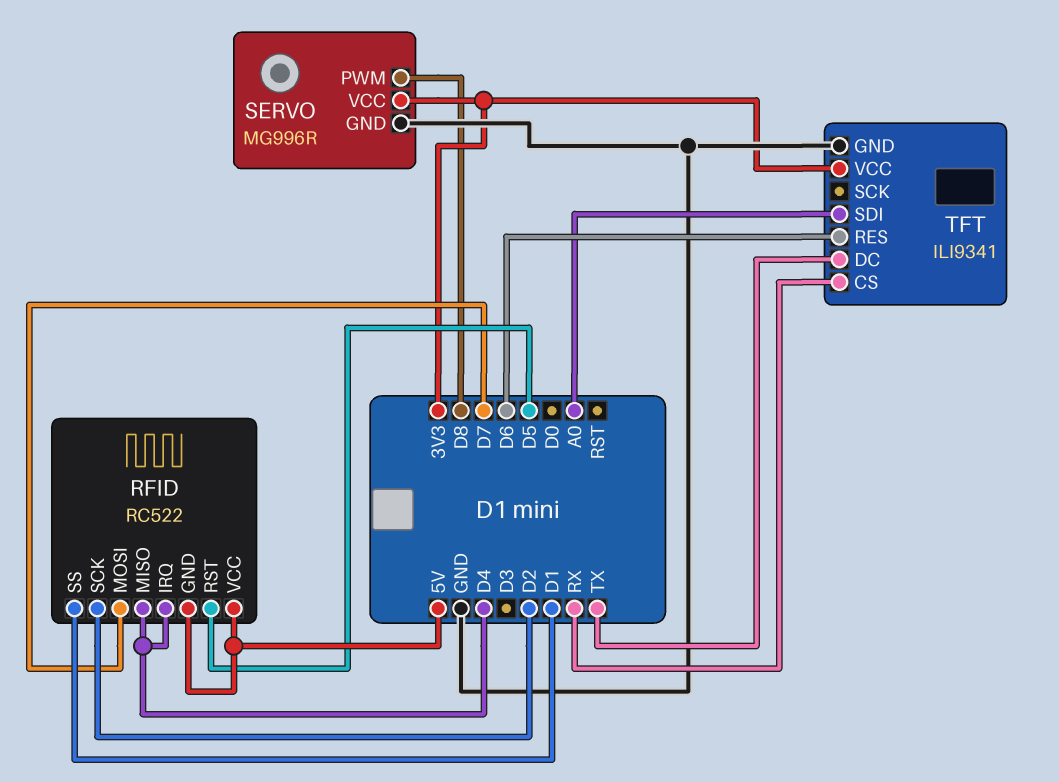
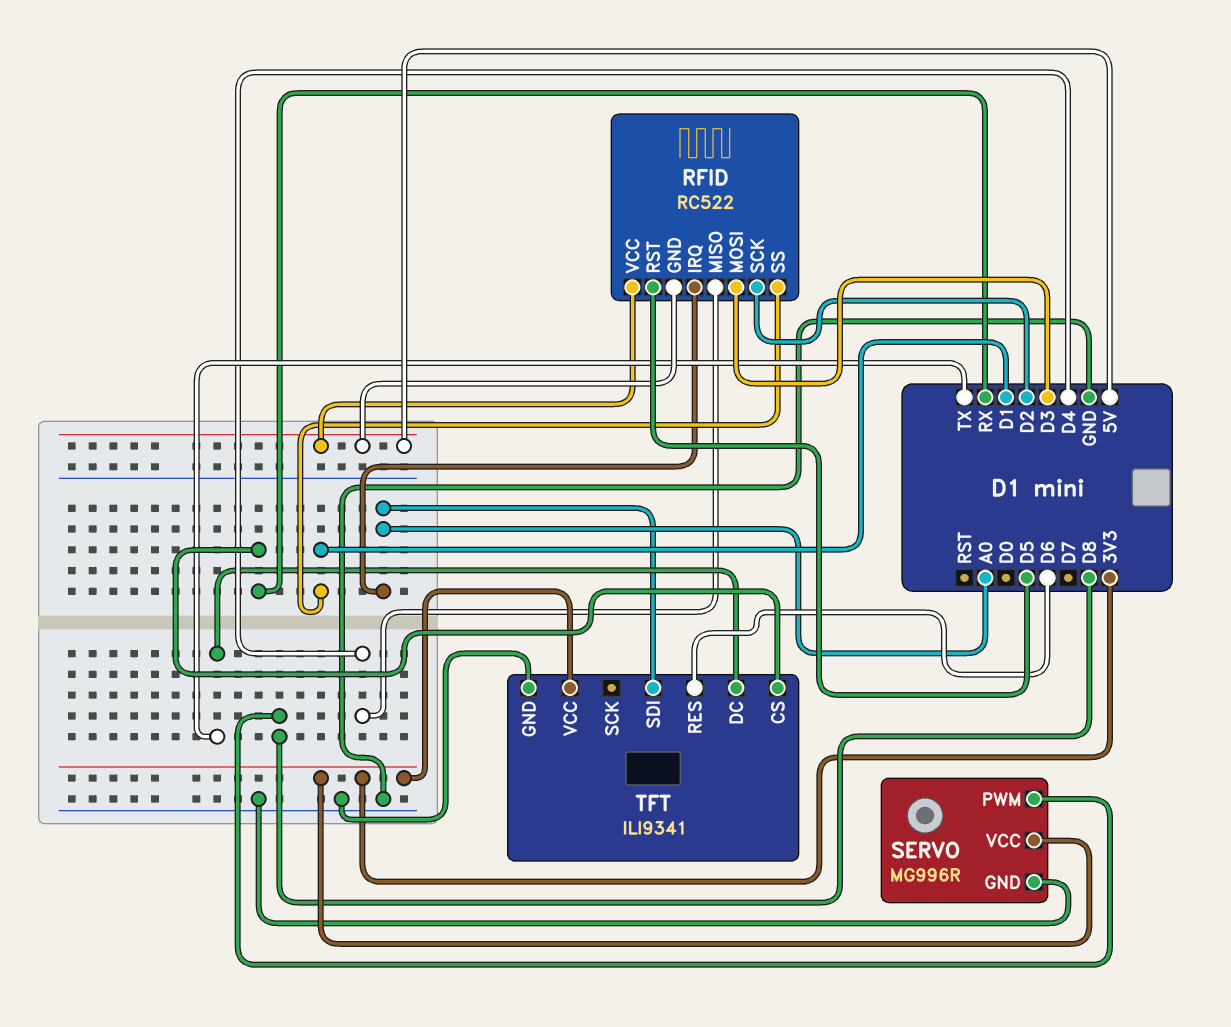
RFID pin IRQ: D4 -> A0
RFID pin MOSI: D7 -> D3

